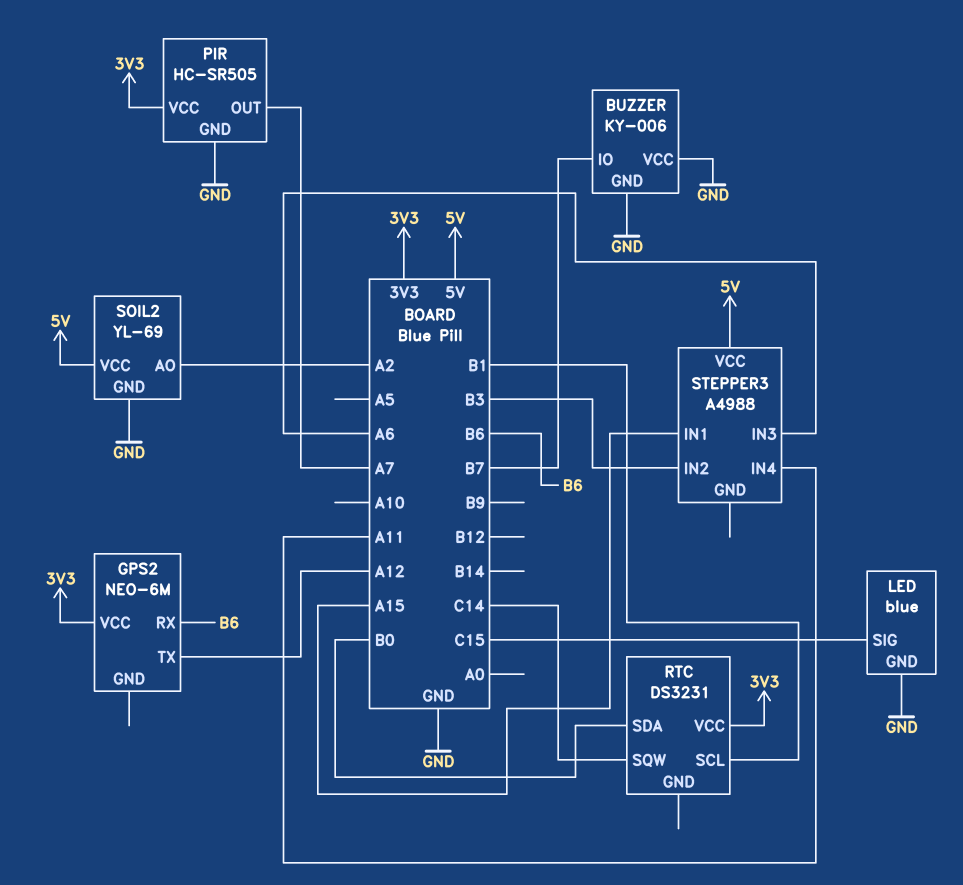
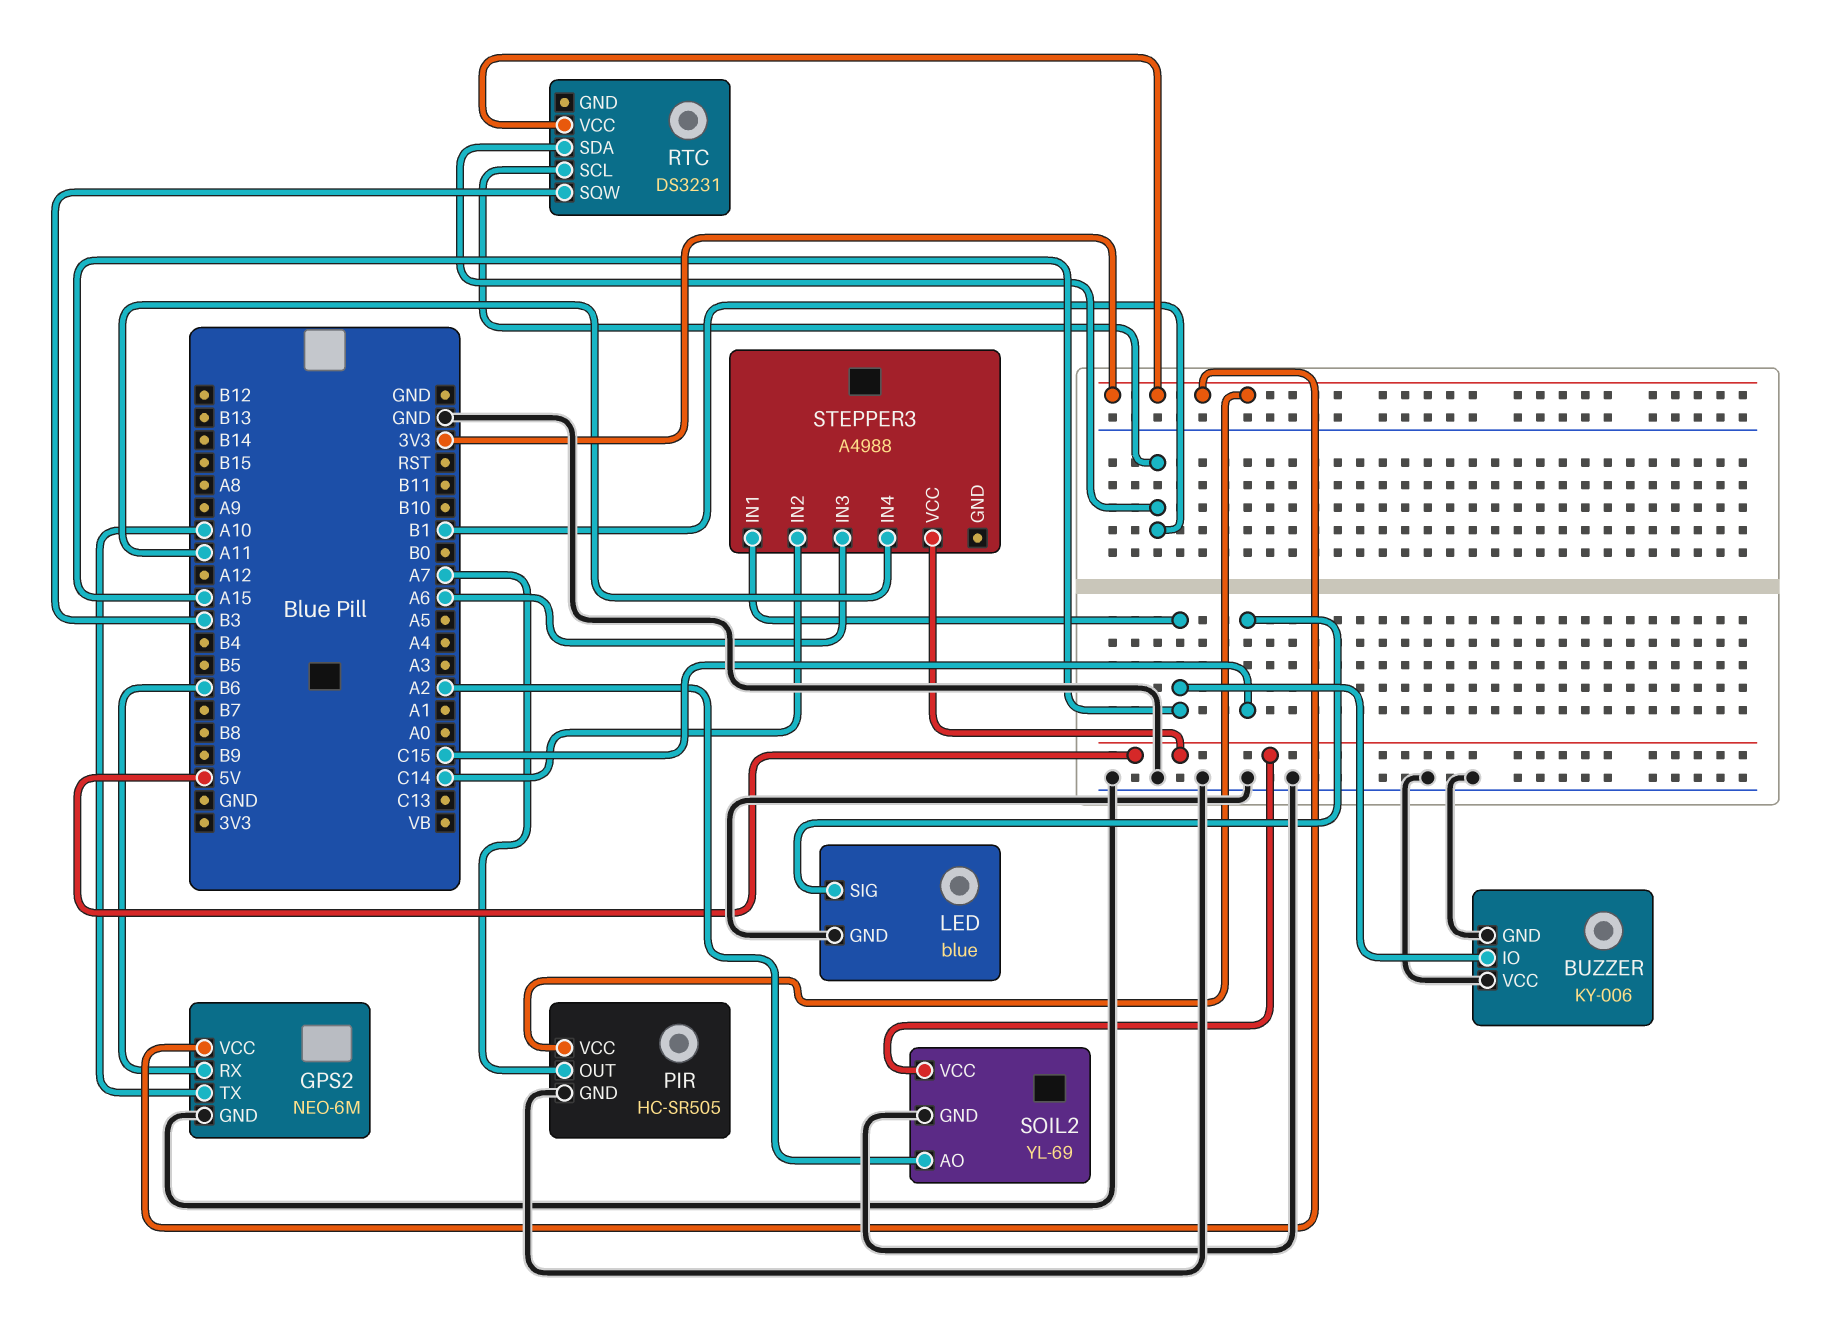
BUZZER pin IO: B7 -> A15
GPS2 pin GND: none -> GND
GPS2 pin TX: A12 -> A10
RTC pin SDA: B0 -> B1
RTC pin SQW: C14 -> B3
STEPPER3 pin IN2: B3 -> C14

